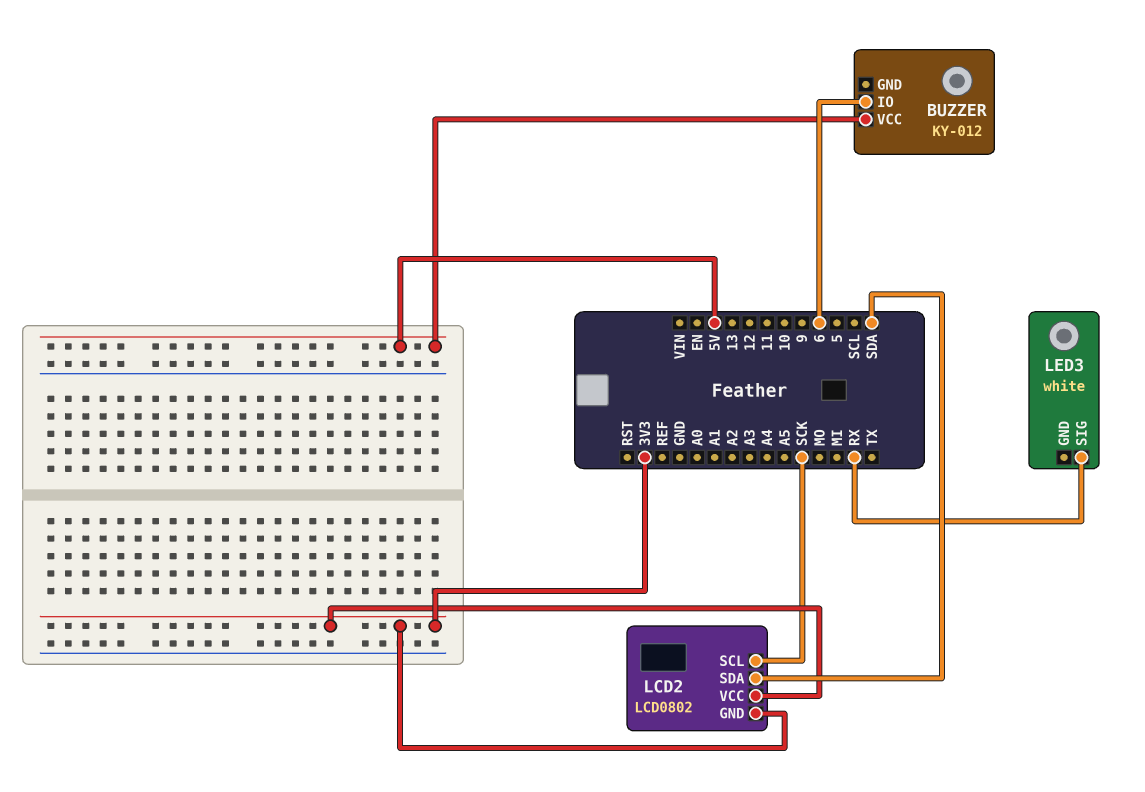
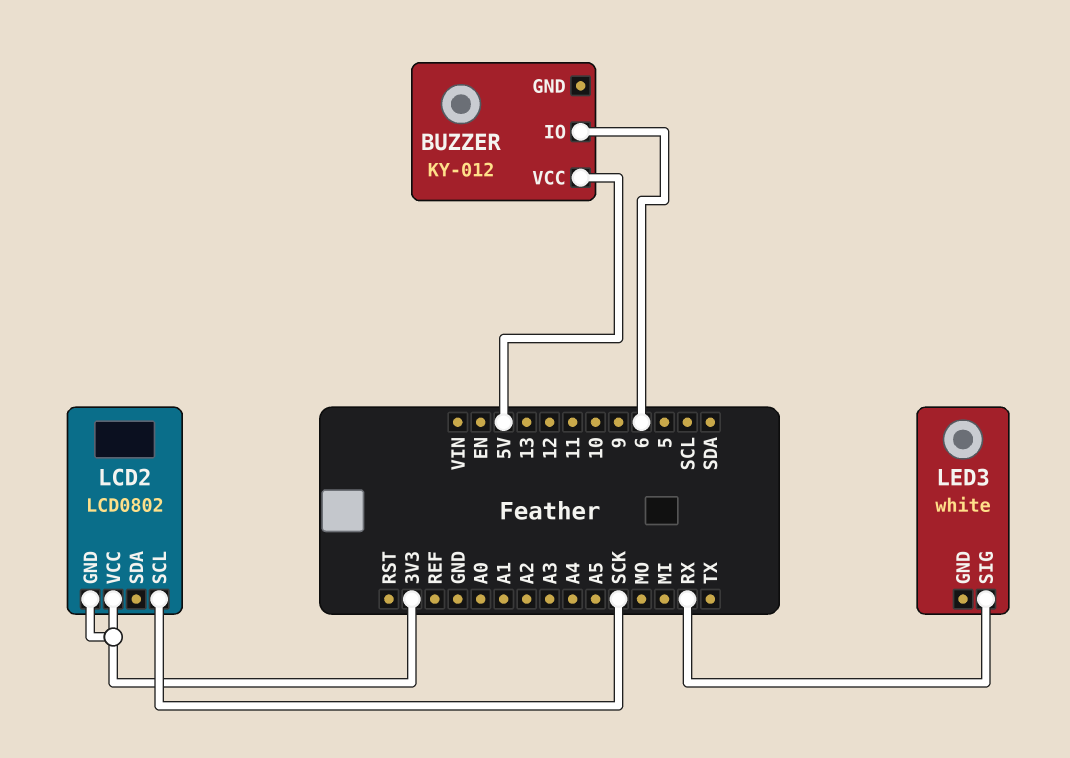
LCD2 pin SDA: SDA -> none

